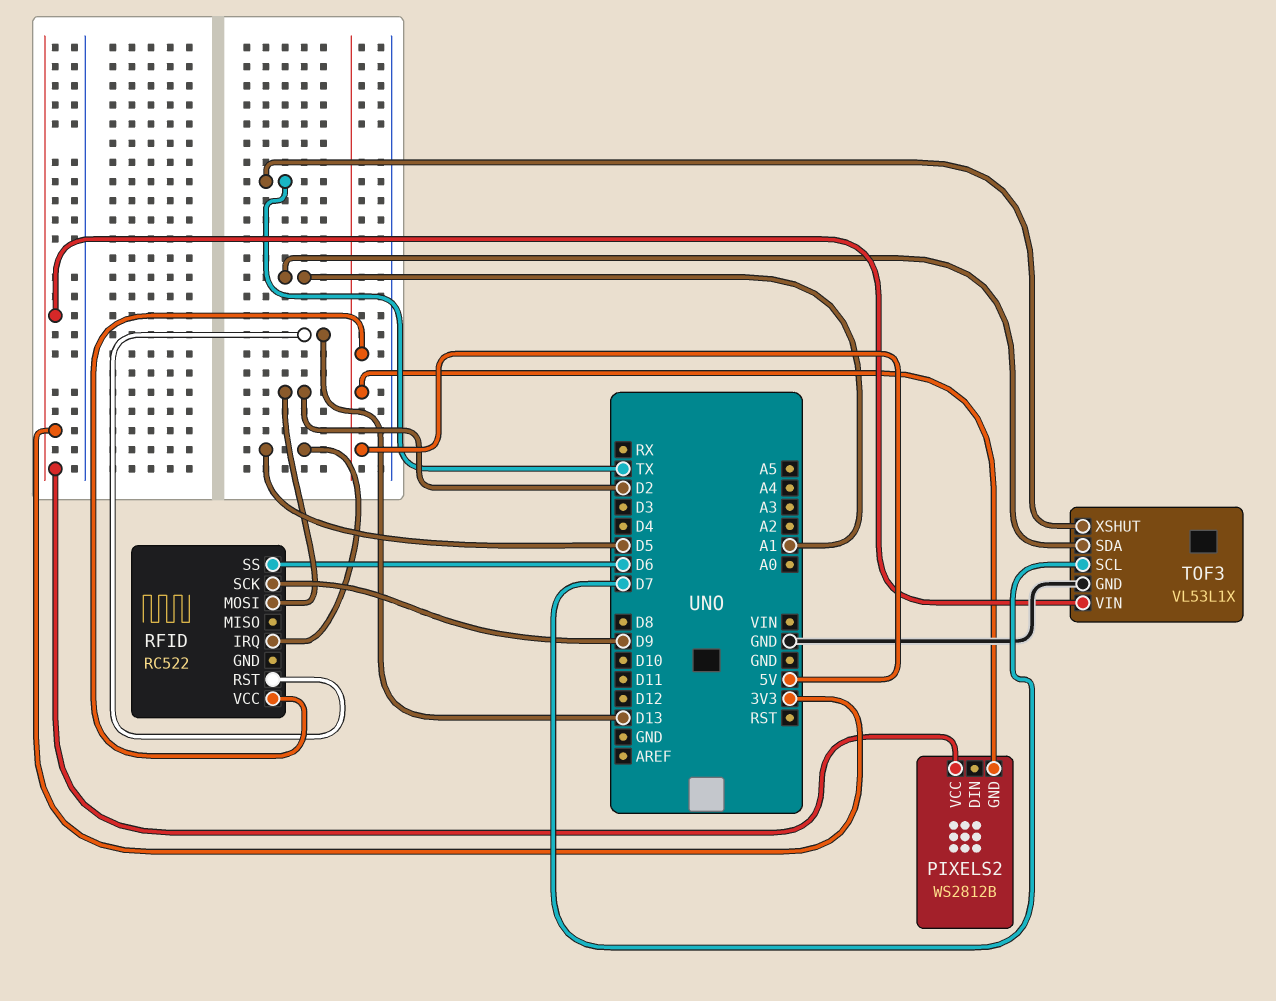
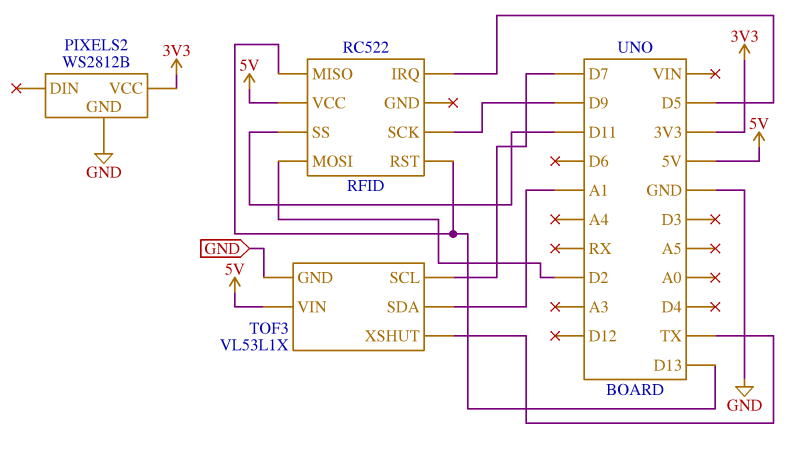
PIXELS2 pin GND: 5V -> GND
RFID pin MISO: none -> D13
RFID pin SS: D6 -> D11
TOF3 pin VIN: 3V3 -> 5V

